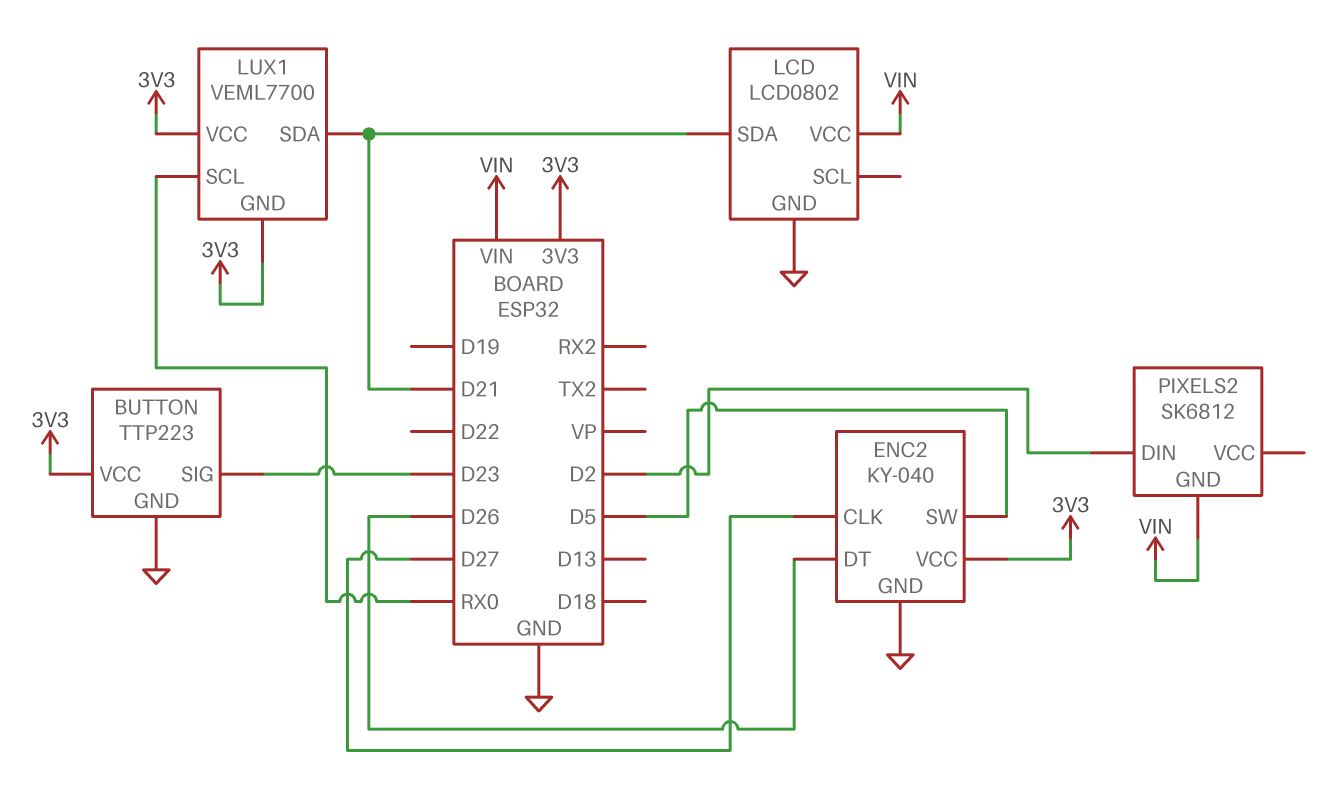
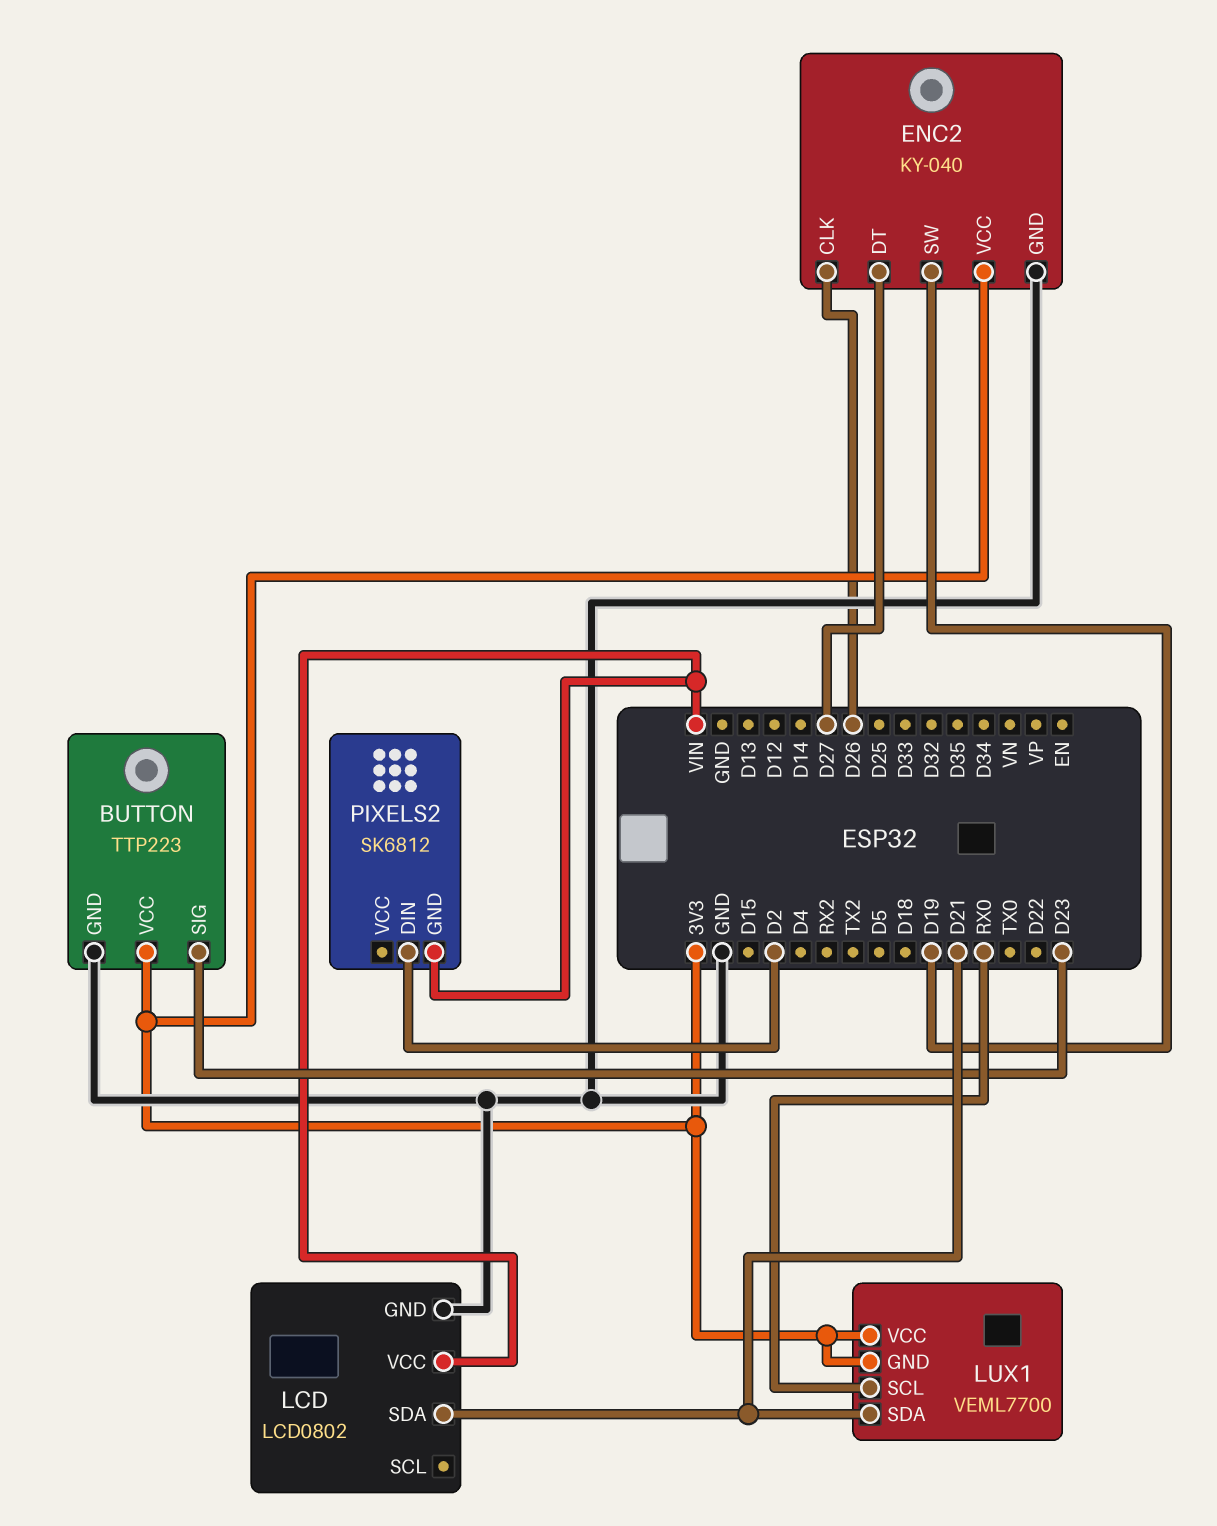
ENC2 pin CLK: D27 -> D26
ENC2 pin DT: D26 -> D27
ENC2 pin SW: D5 -> D19

